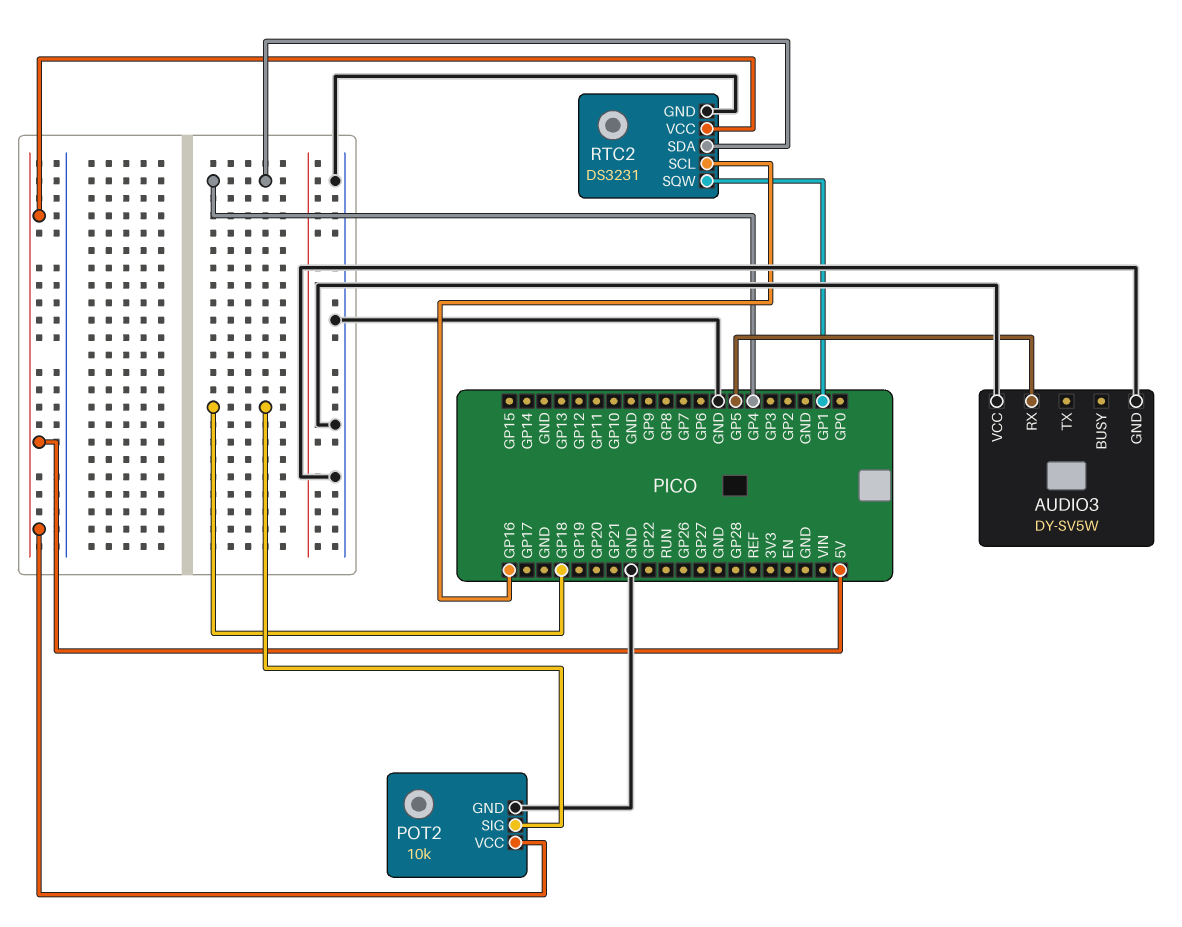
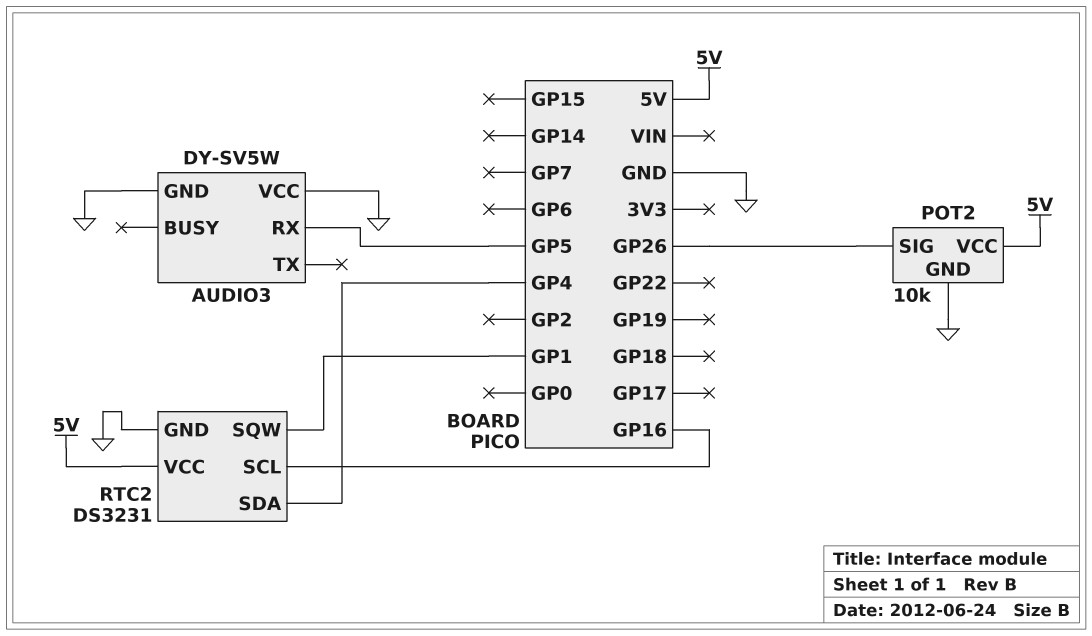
POT2 pin SIG: GP18 -> GP26

